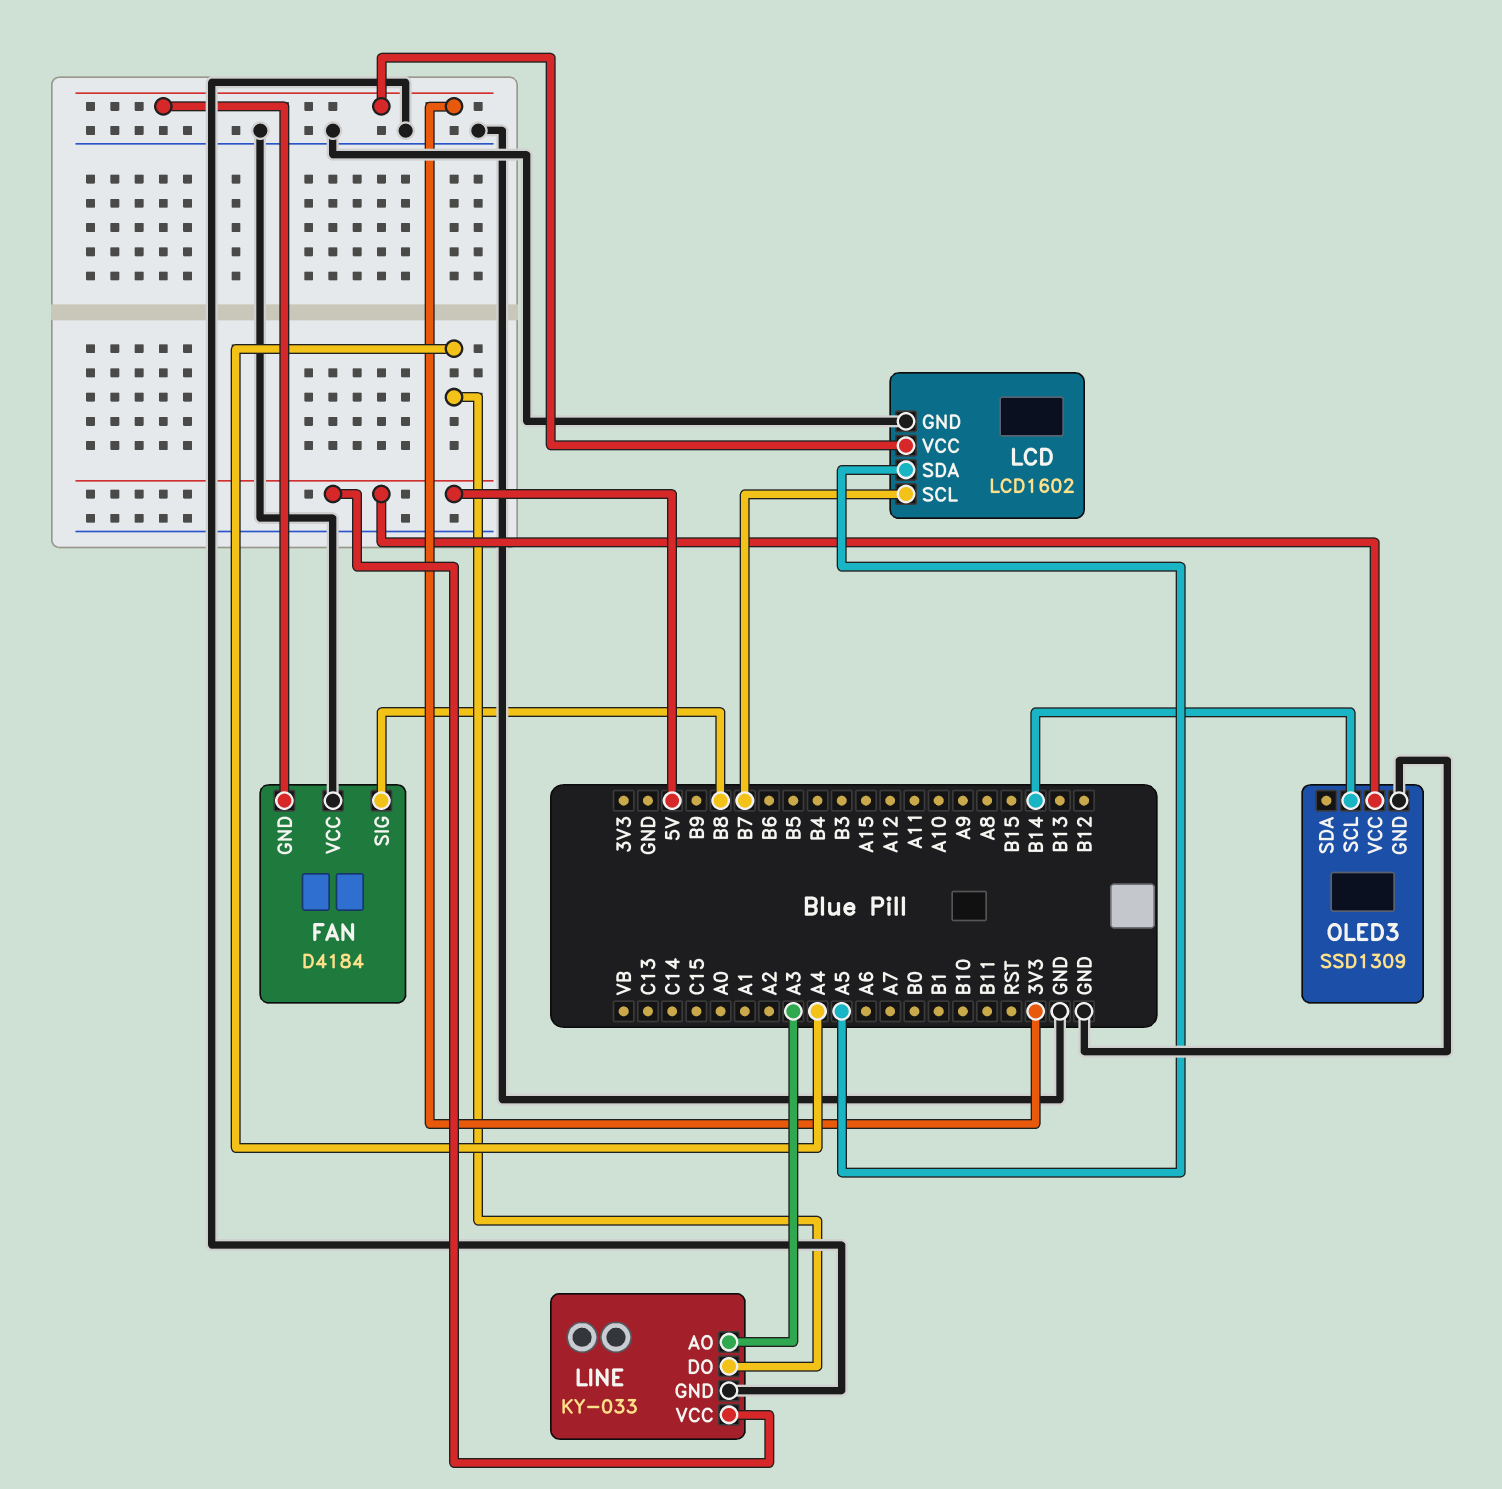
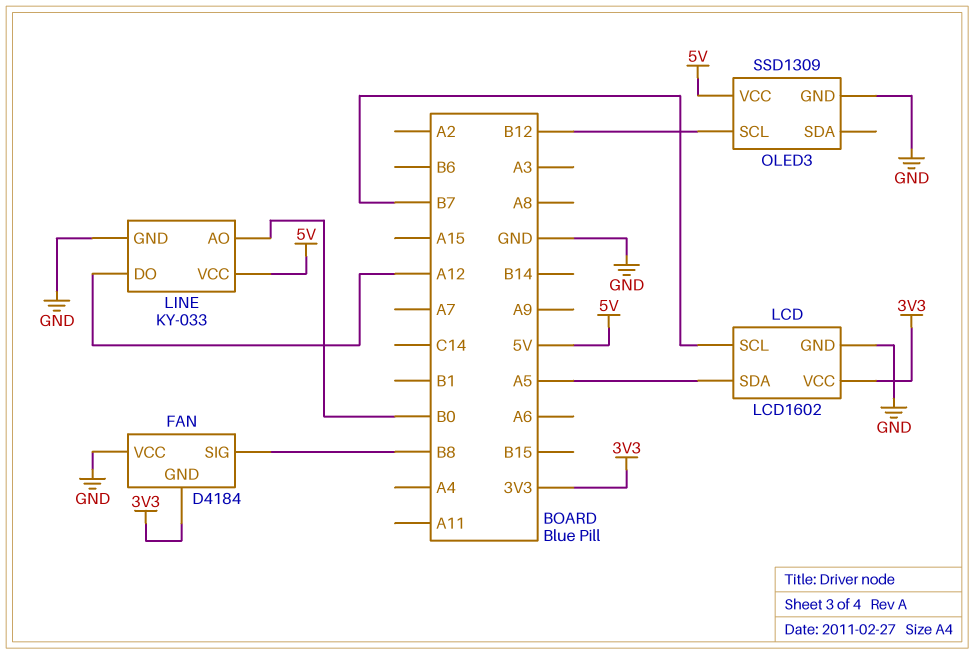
LINE pin AO: A3 -> B0
LINE pin DO: A4 -> A12
OLED3 pin SCL: B14 -> B12

